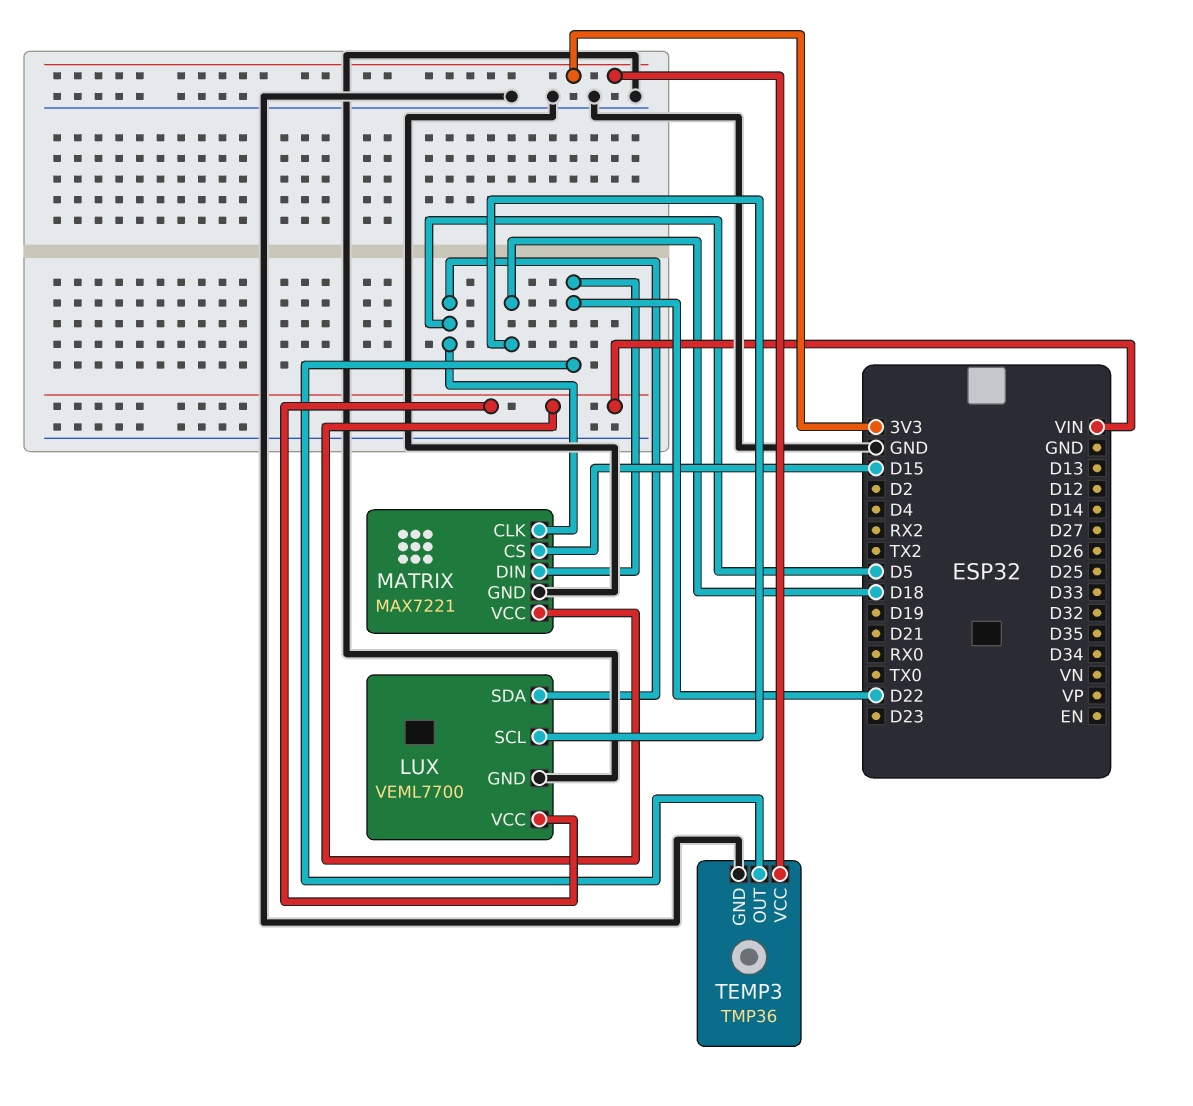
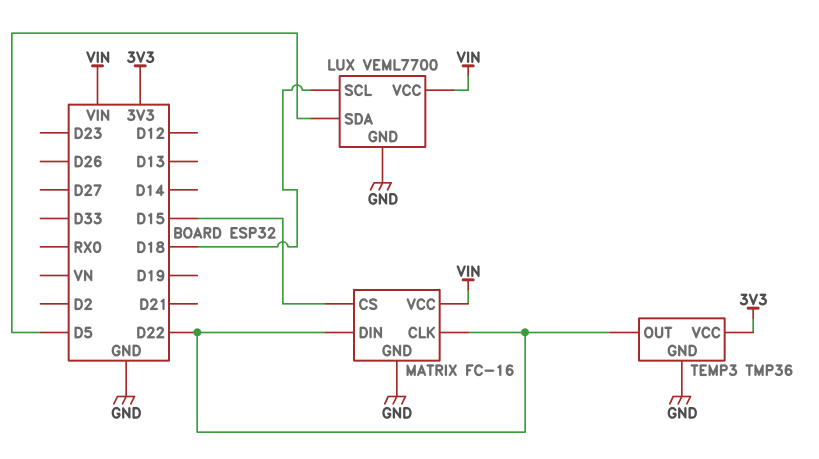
MATRIX: MAX7221 -> FC-16
MATRIX pin CLK: D5 -> D22

